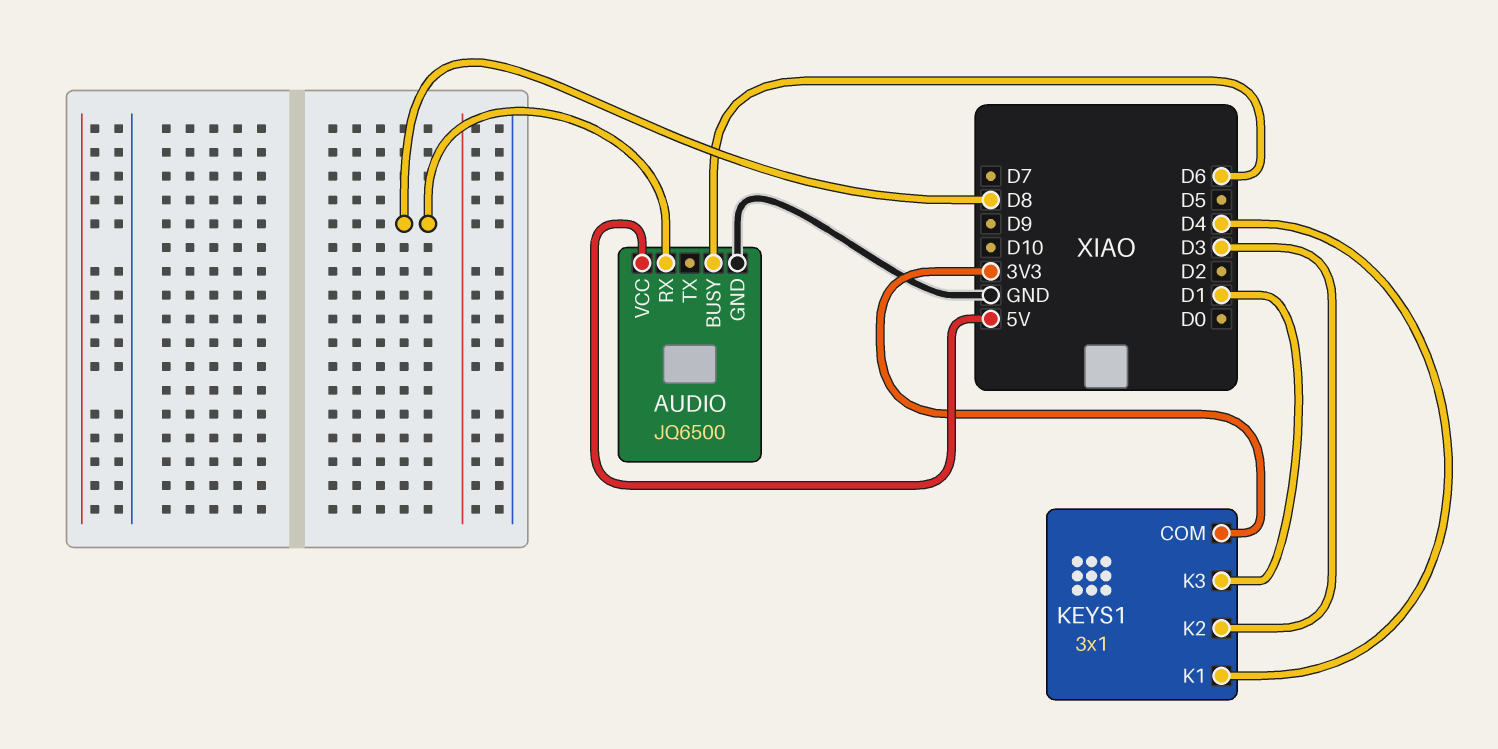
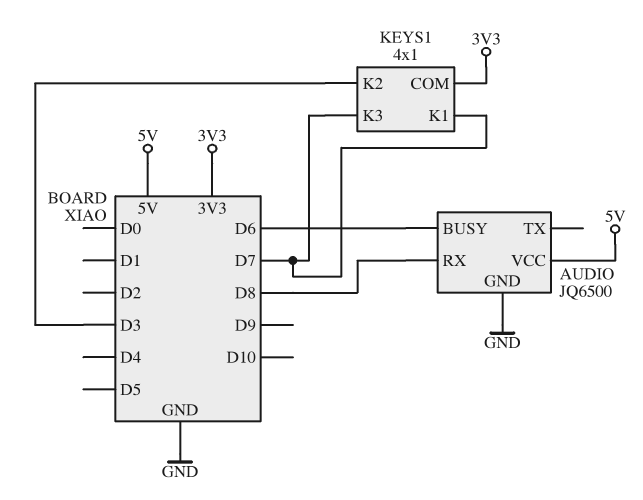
KEYS1: 3x1 -> 4x1
KEYS1 pin K1: D4 -> D7
KEYS1 pin K3: D1 -> D7

